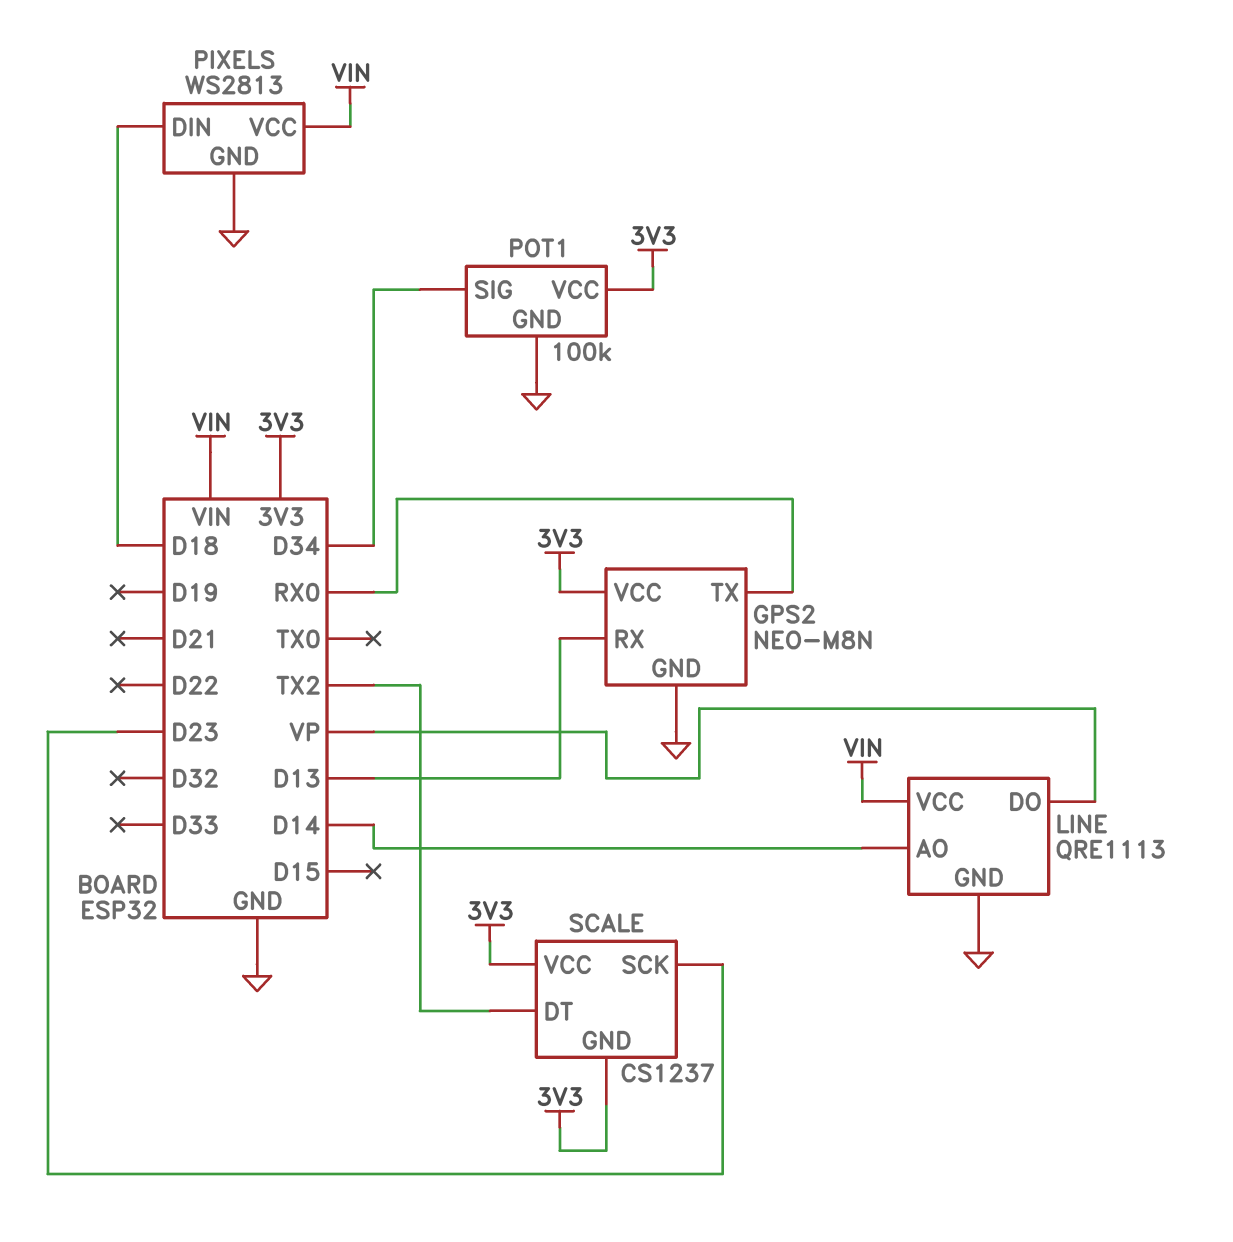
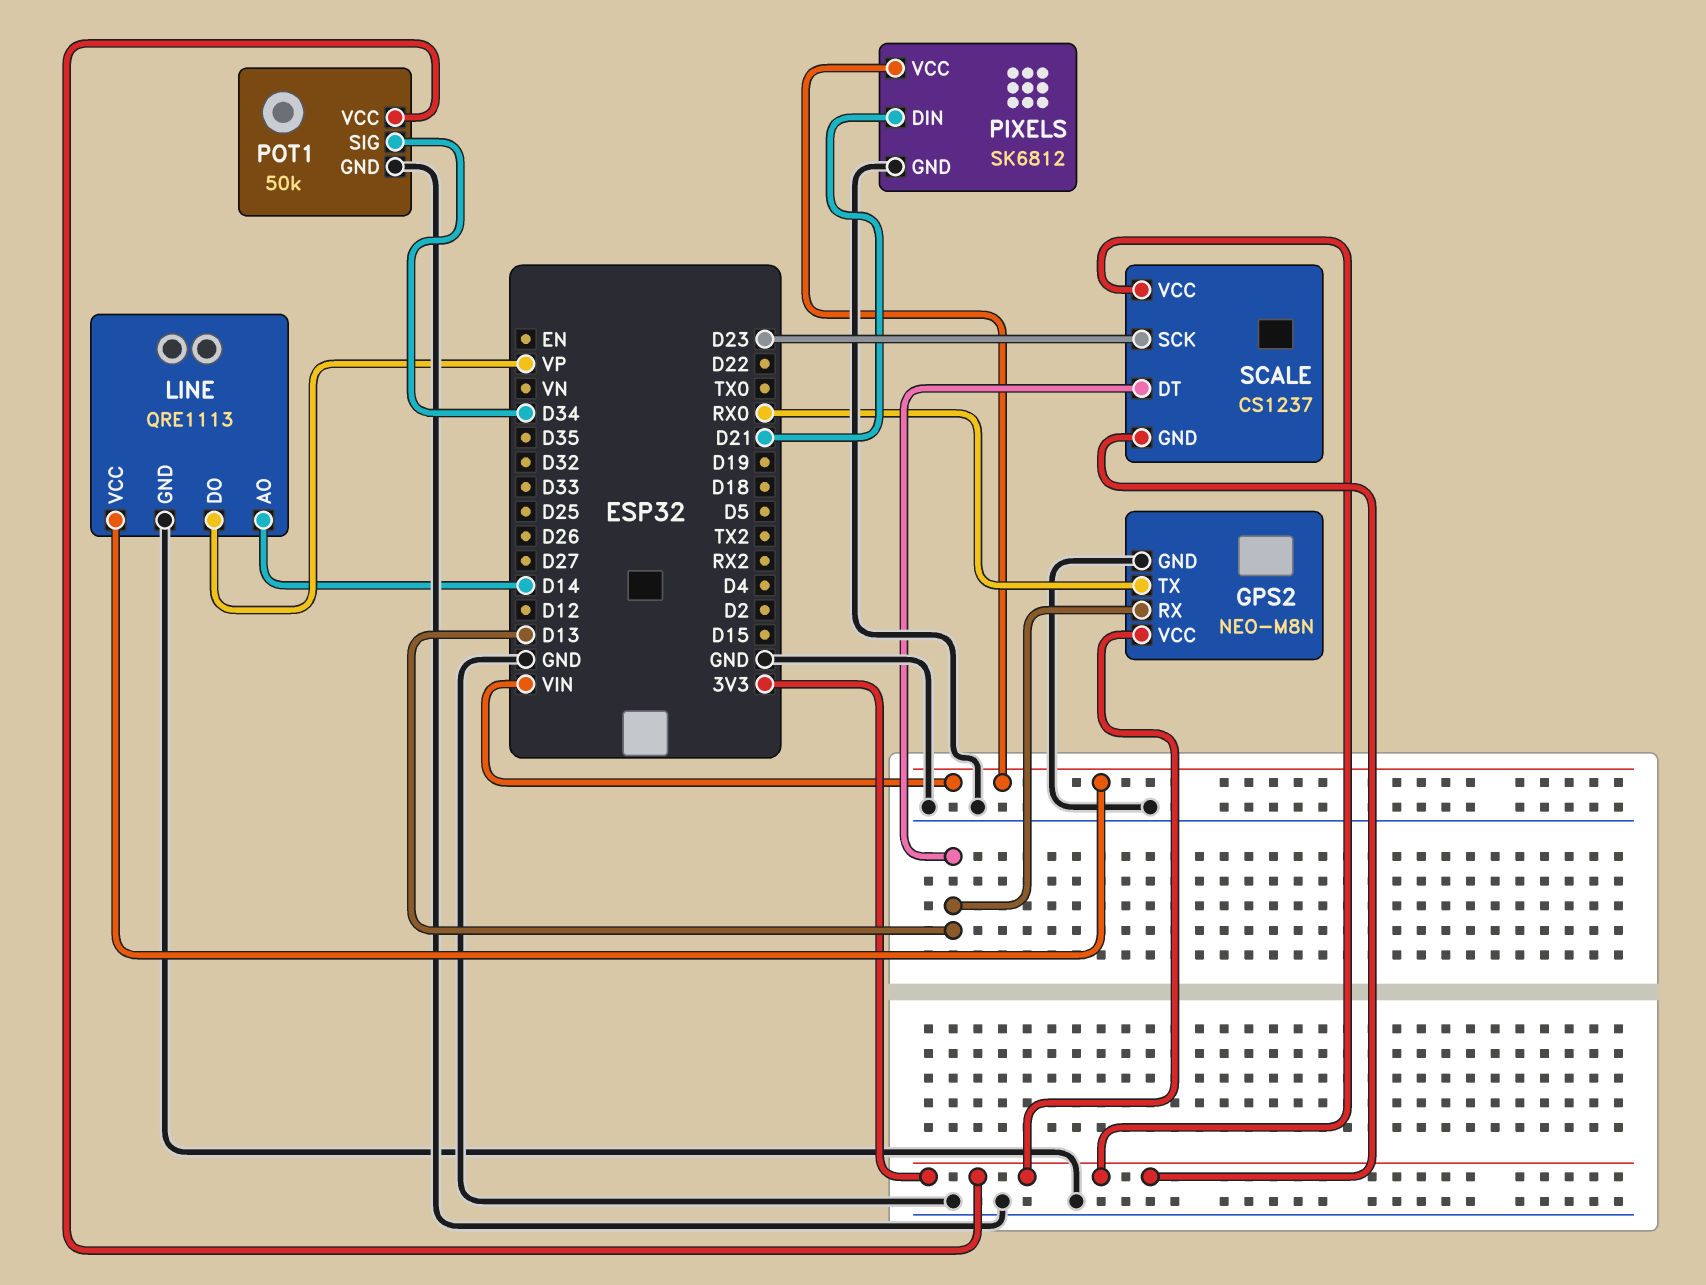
PIXELS: WS2813 -> SK6812
PIXELS pin DIN: D18 -> D21
POT1: 100k -> 50k
SCALE pin DT: TX2 -> D13

